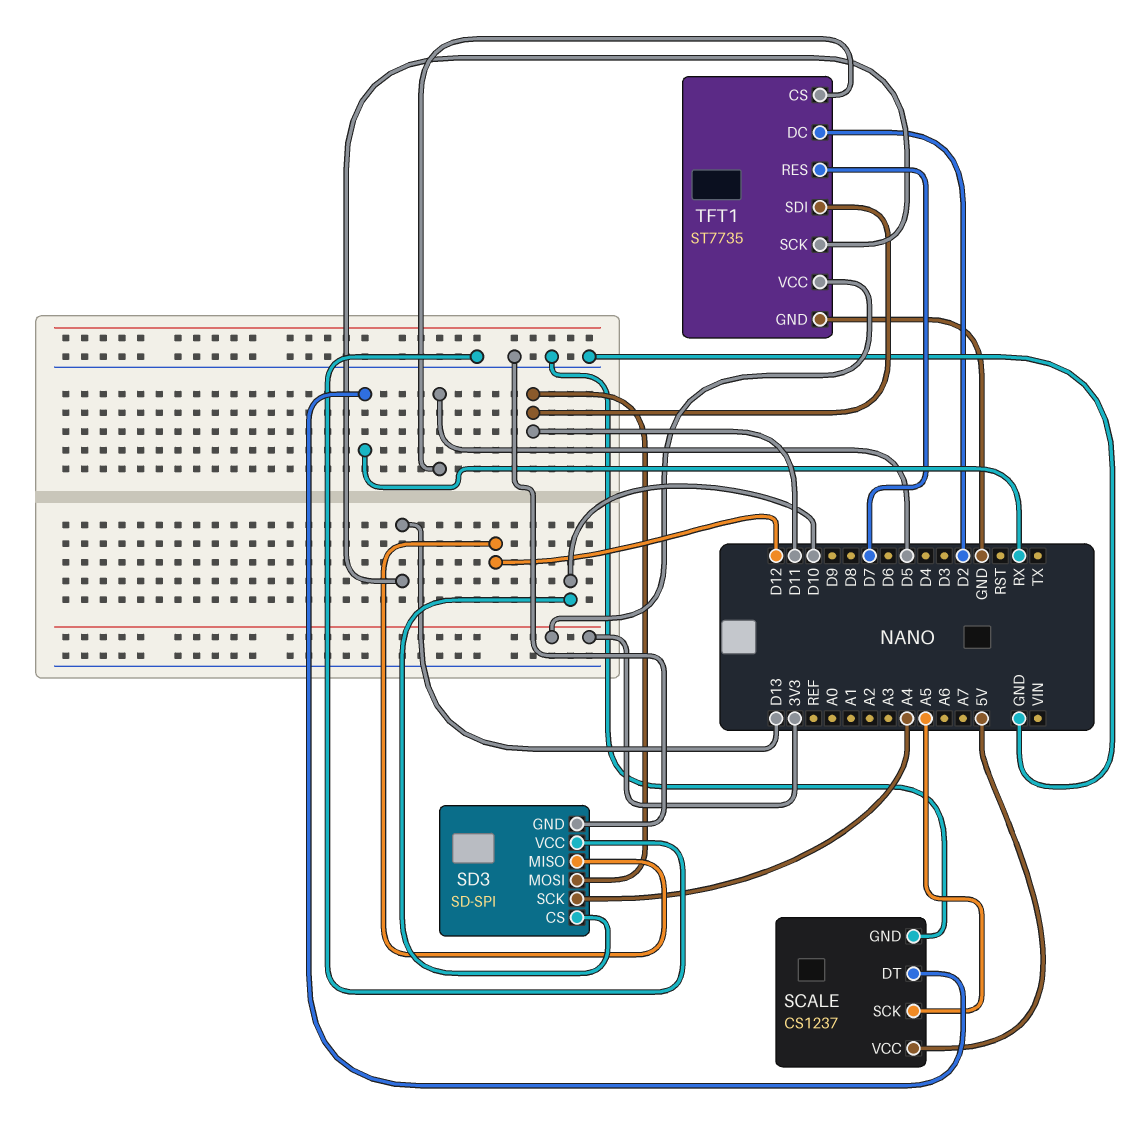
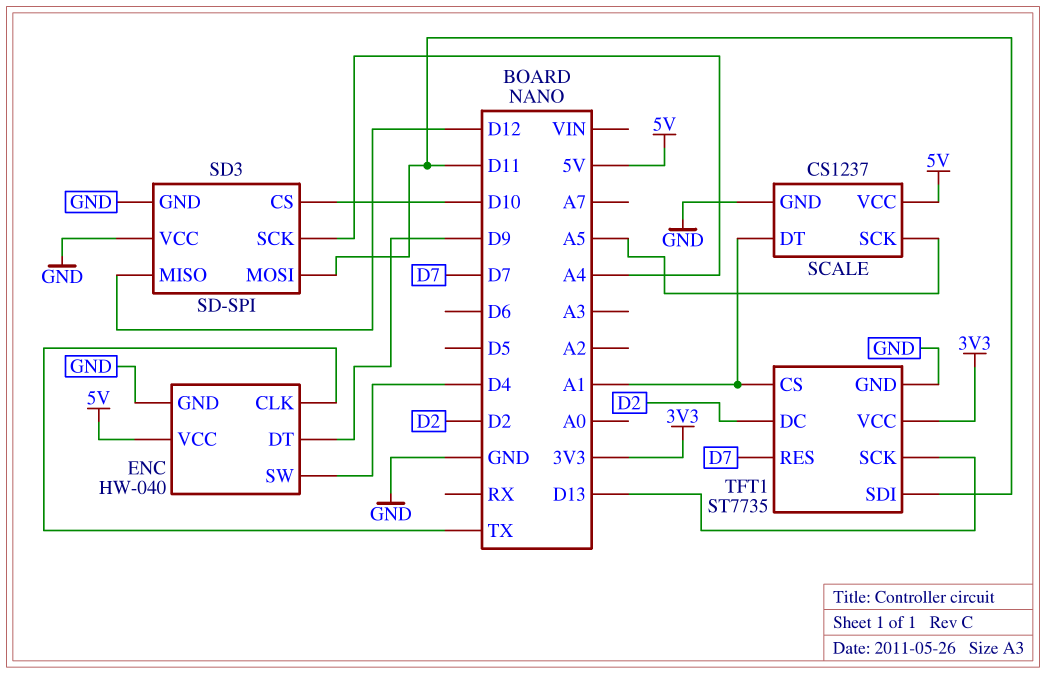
ENC: none -> HW-040
ENC pin CLK: none -> TX
ENC pin DT: none -> D9
ENC pin GND: none -> GND
ENC pin SW: none -> D4
ENC pin VCC: none -> 5V
SCALE pin DT: RX -> A1
TFT1 pin CS: D5 -> A1

